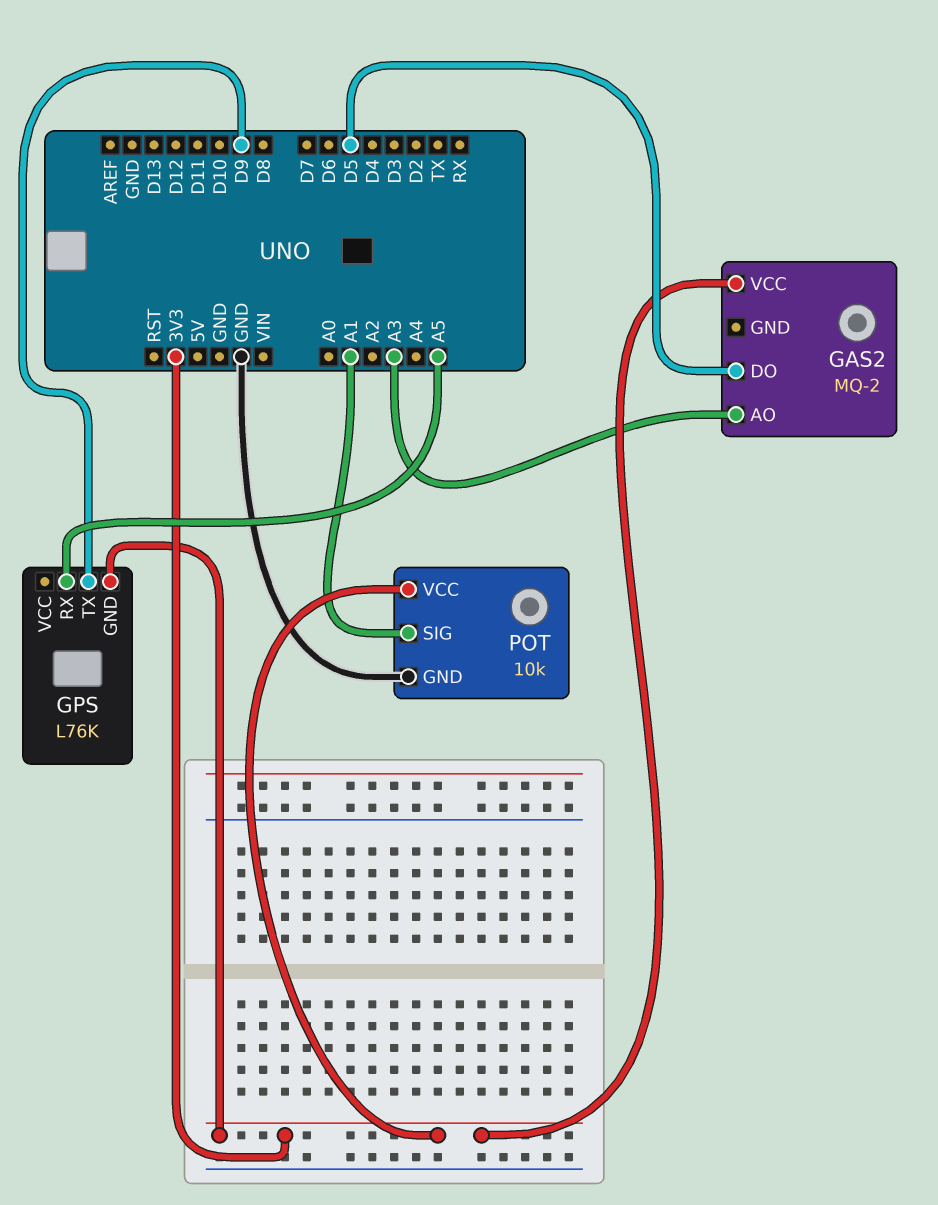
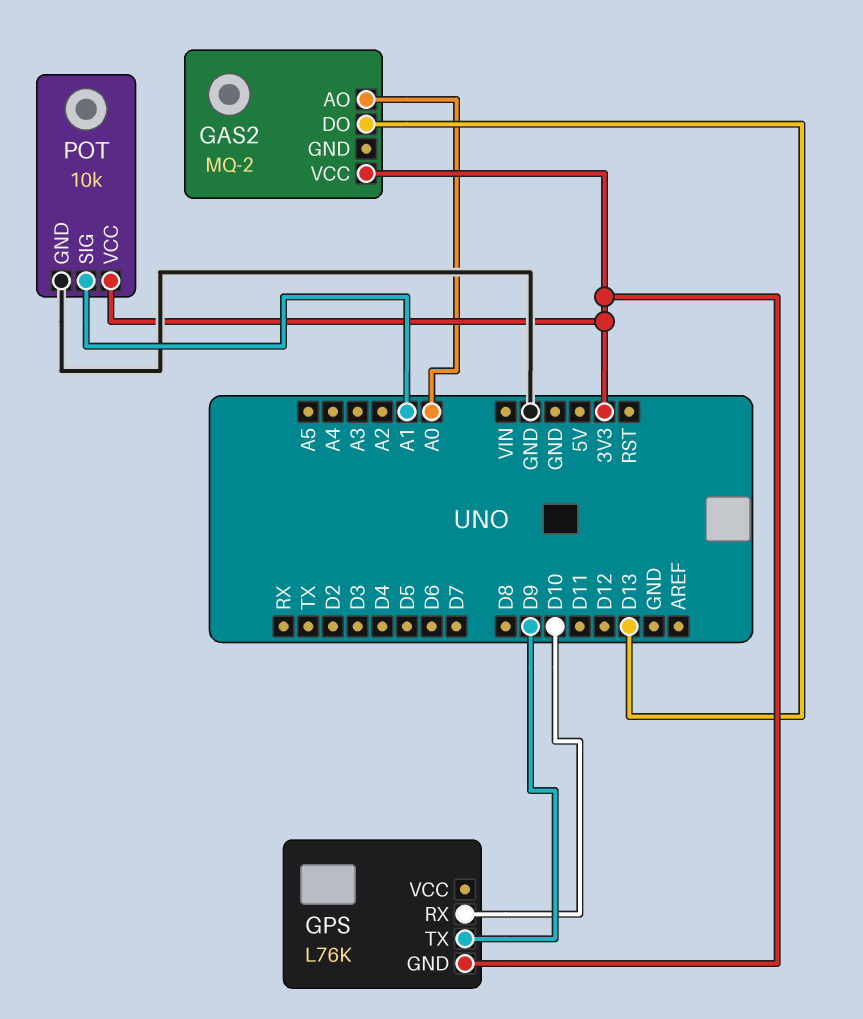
GAS2 pin AO: A3 -> A0
GAS2 pin DO: D5 -> D13
GPS pin RX: A5 -> D10

